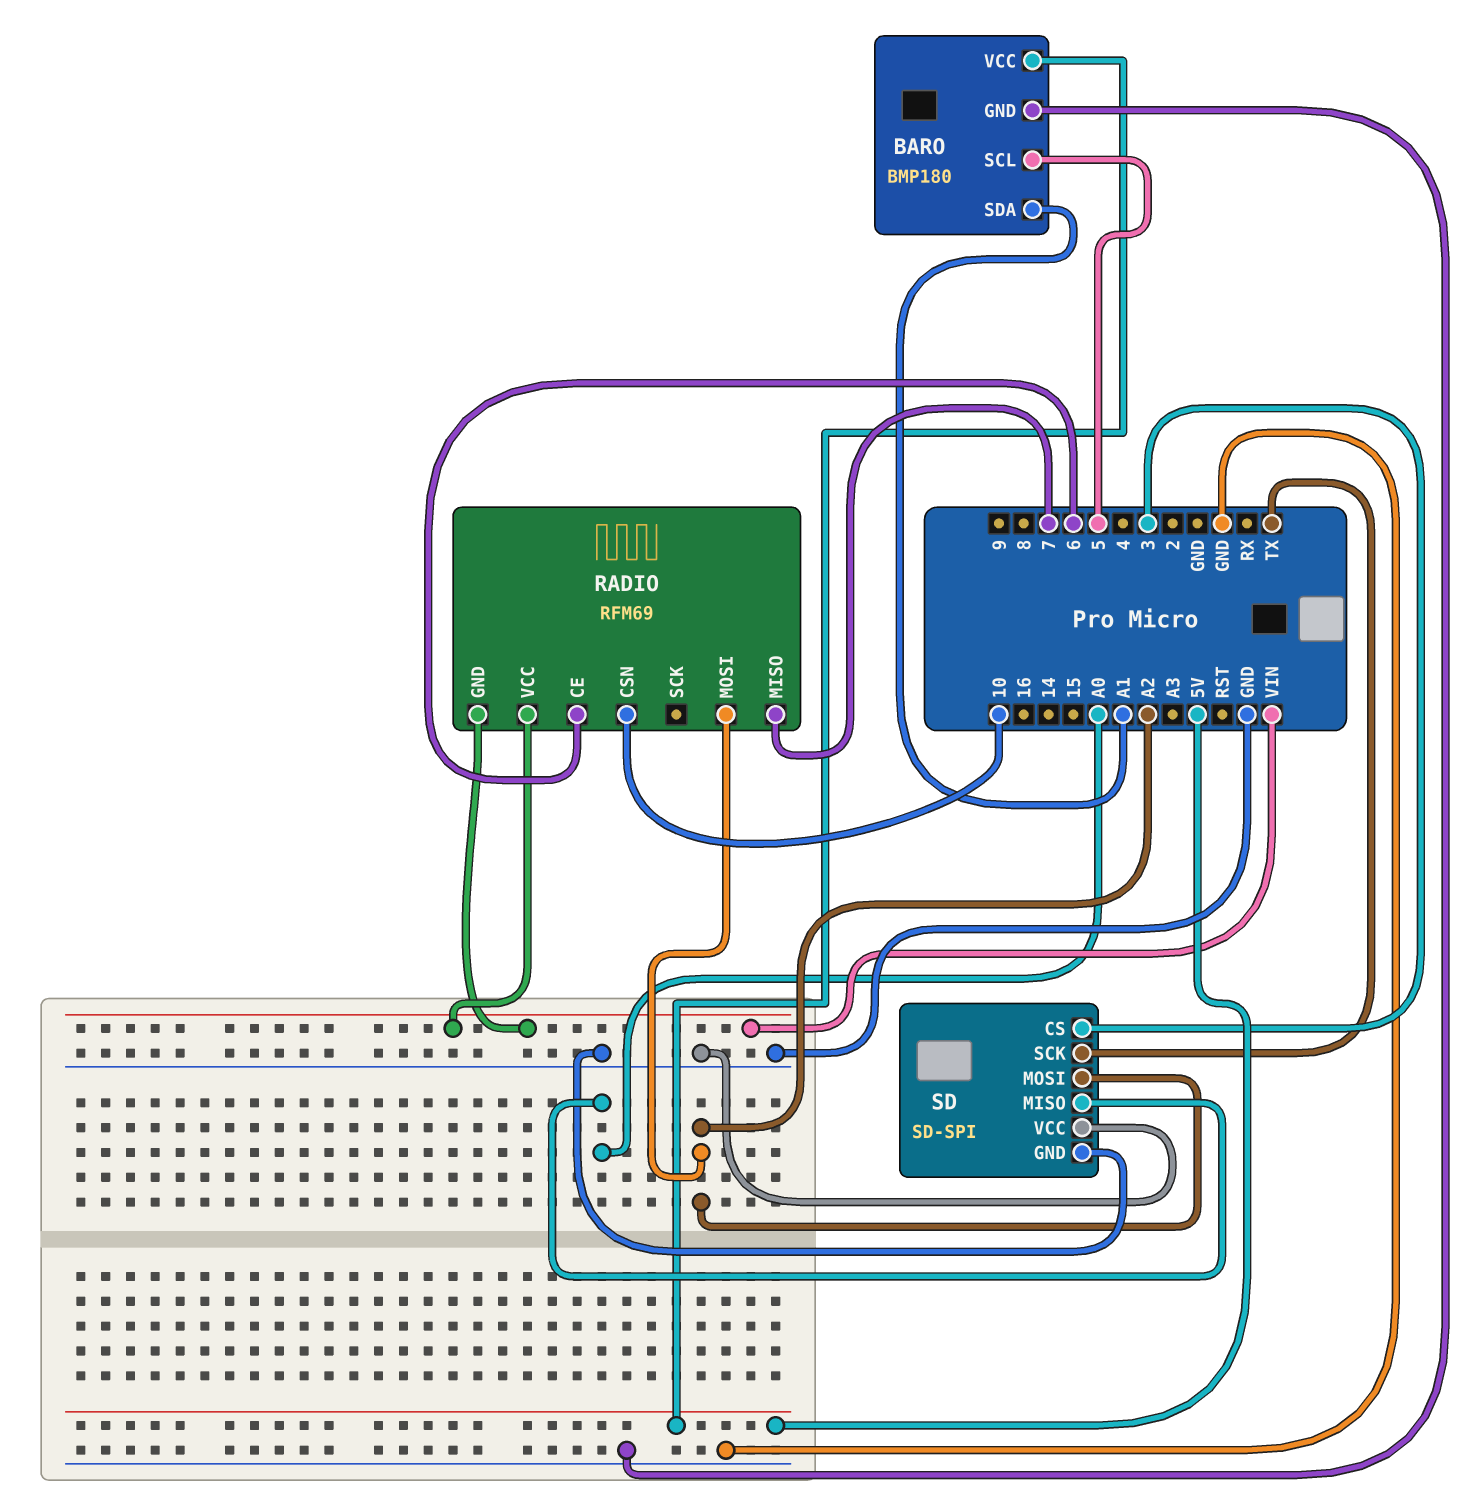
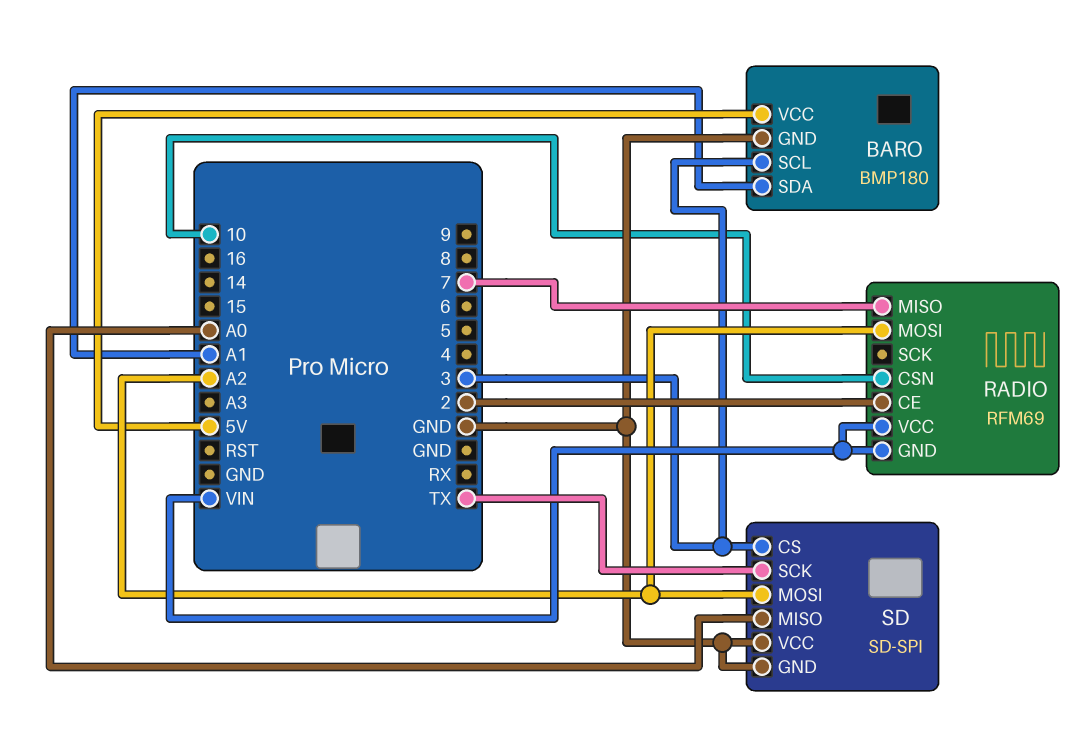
BARO pin SCL: 5 -> 3
RADIO pin CE: 6 -> 2

